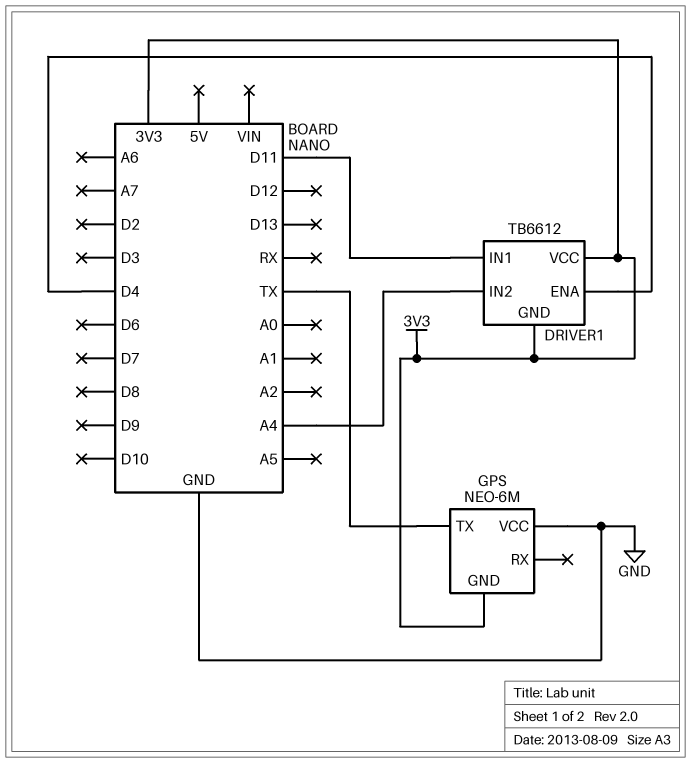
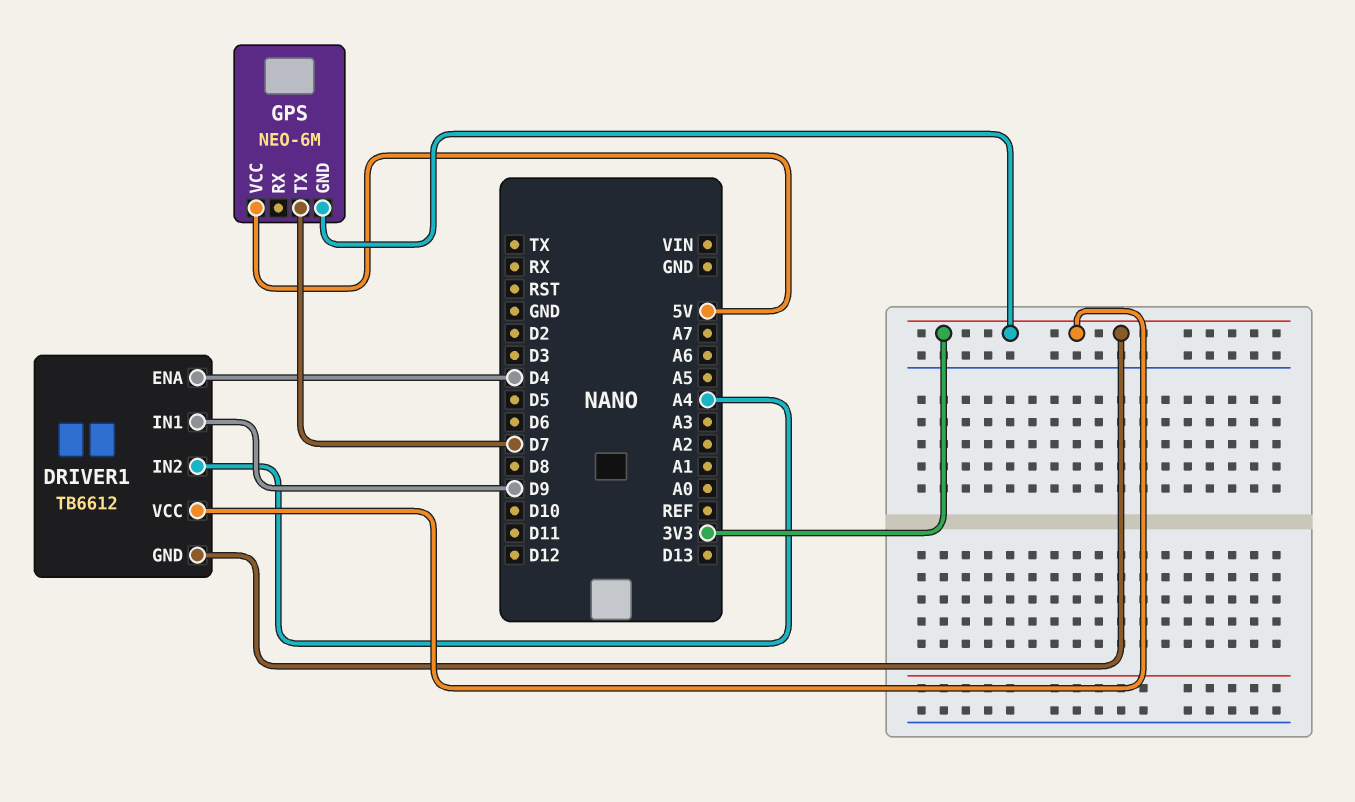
DRIVER1 pin IN1: D11 -> D9
GPS pin TX: TX -> D7
GPS pin VCC: GND -> 5V

